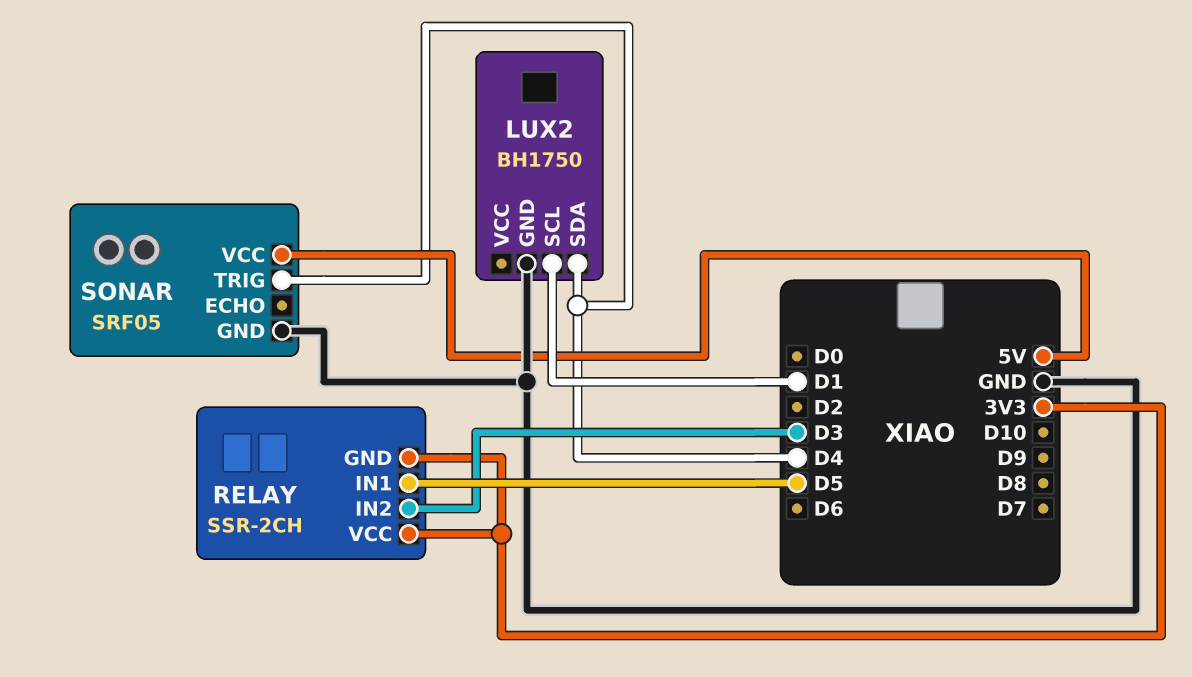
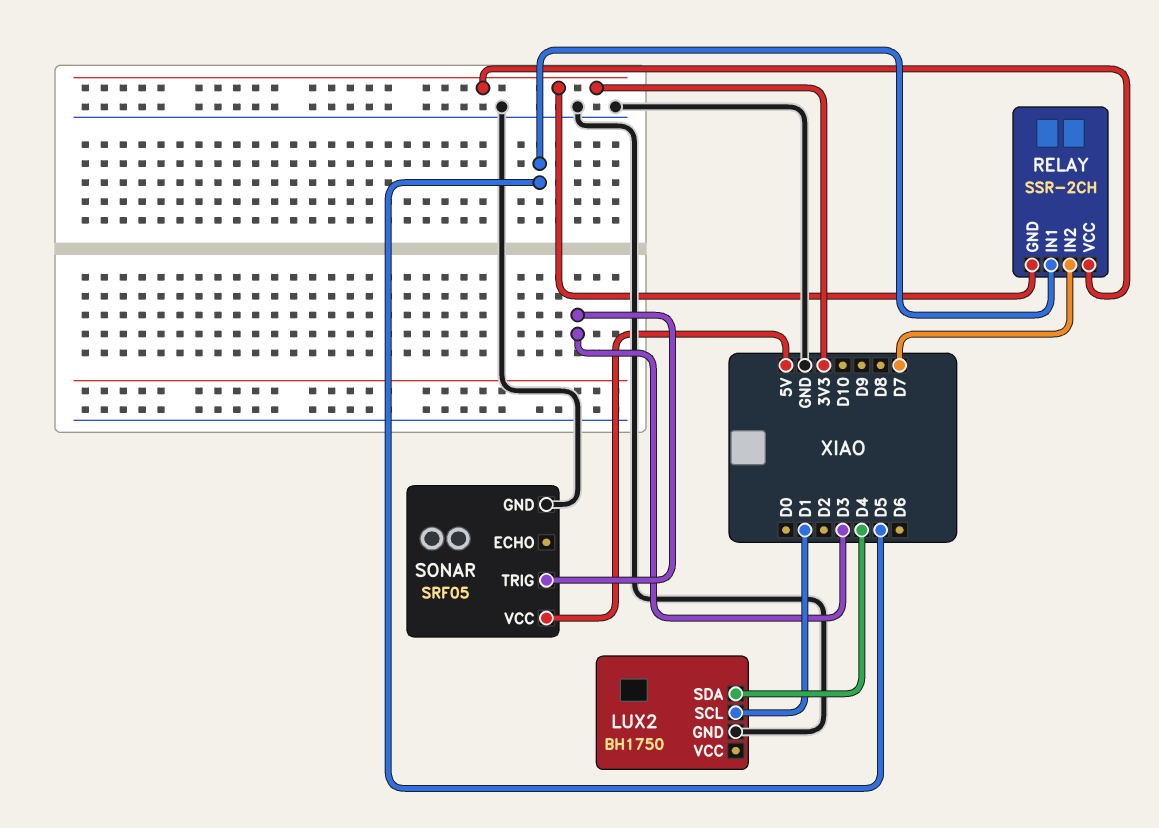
RELAY pin IN2: D3 -> D7
SONAR pin TRIG: D4 -> D3

